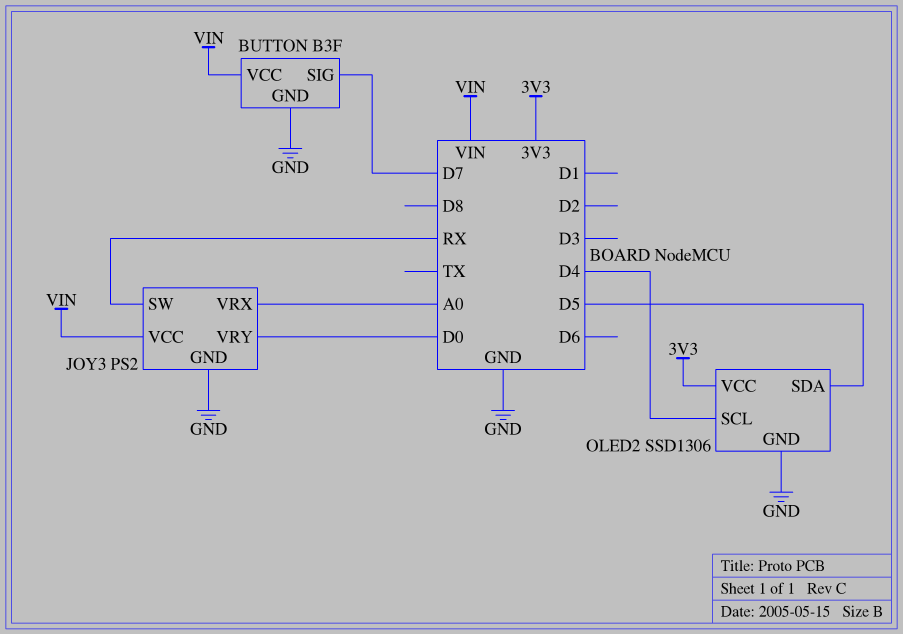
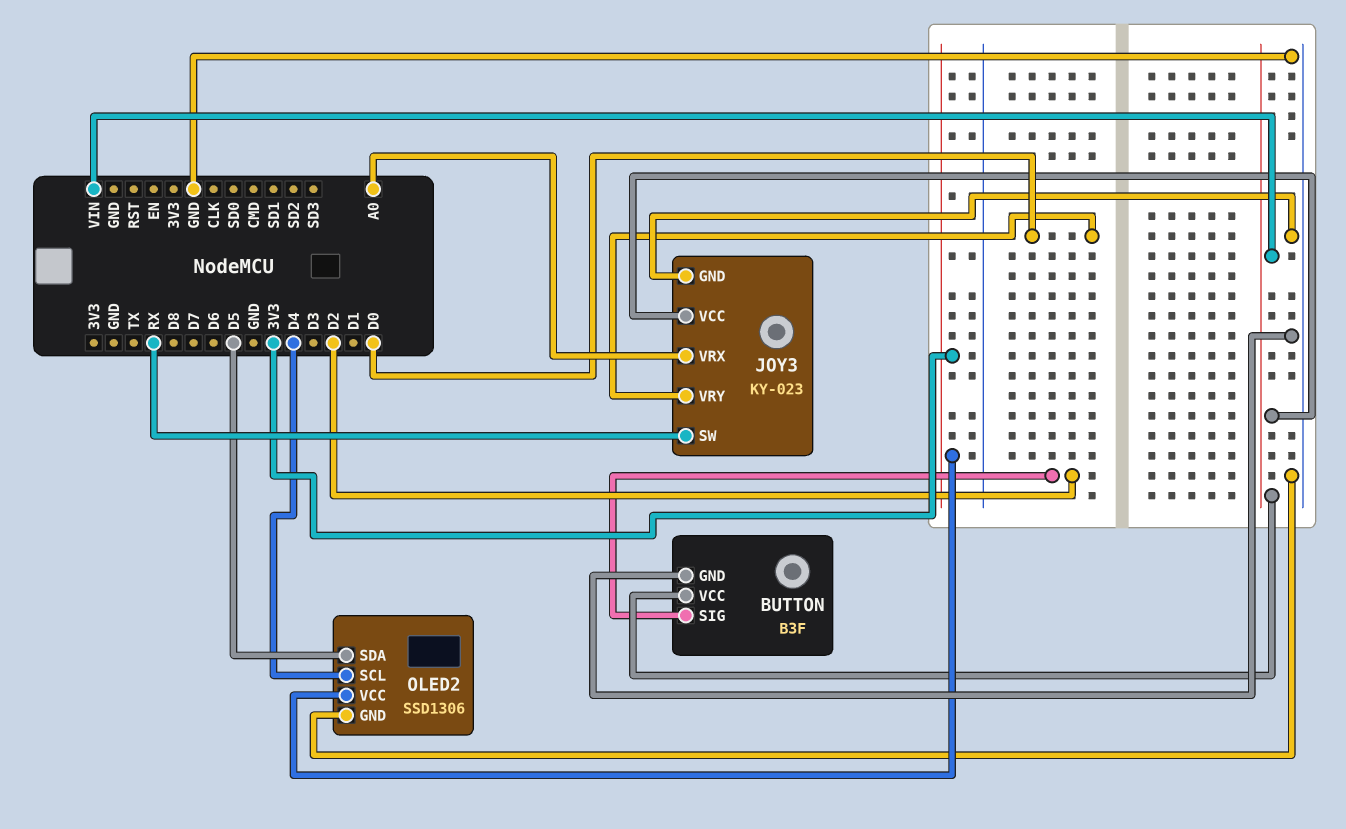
BUTTON pin SIG: D7 -> D2
JOY3: PS2 -> KY-023

